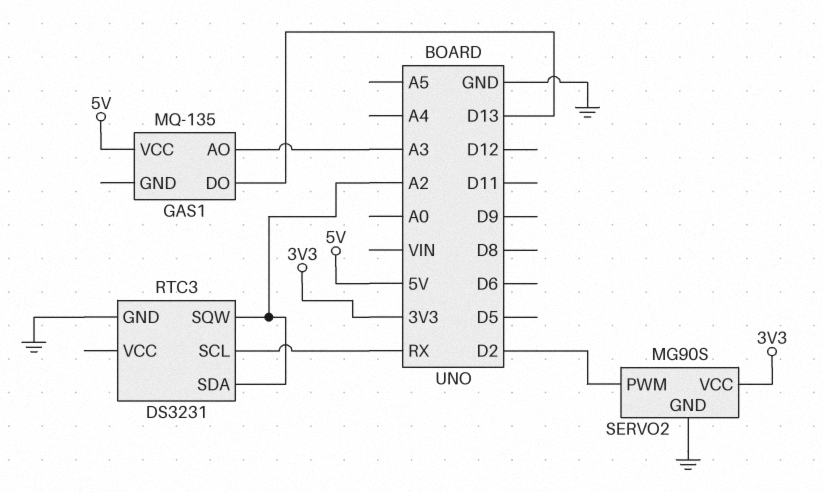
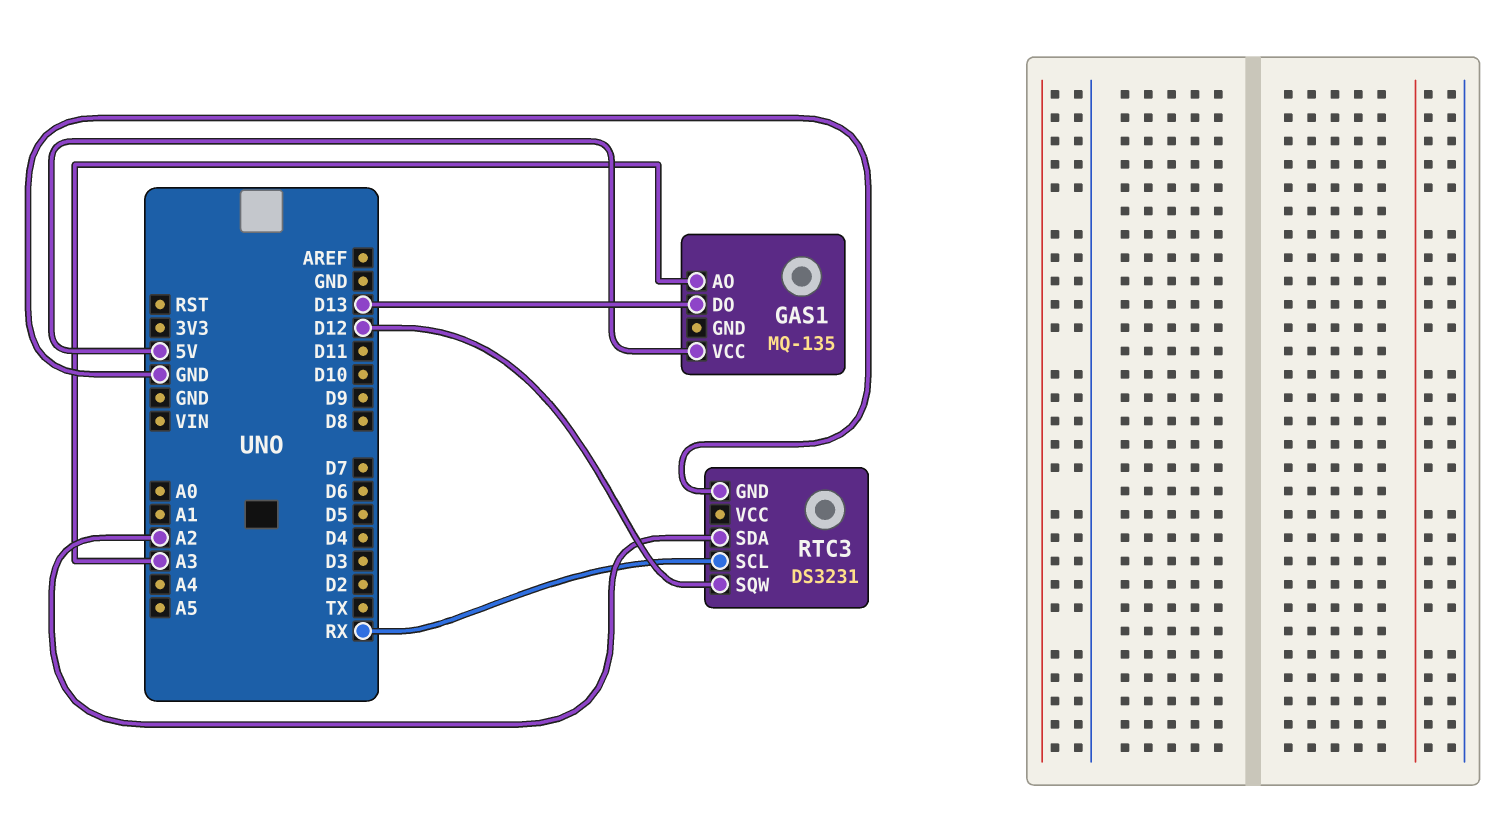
RTC3 pin SQW: A2 -> D12
SERVO2: MG90S -> none
SERVO2 pin GND: GND -> none
SERVO2 pin PWM: D2 -> none
SERVO2 pin VCC: 3V3 -> none

